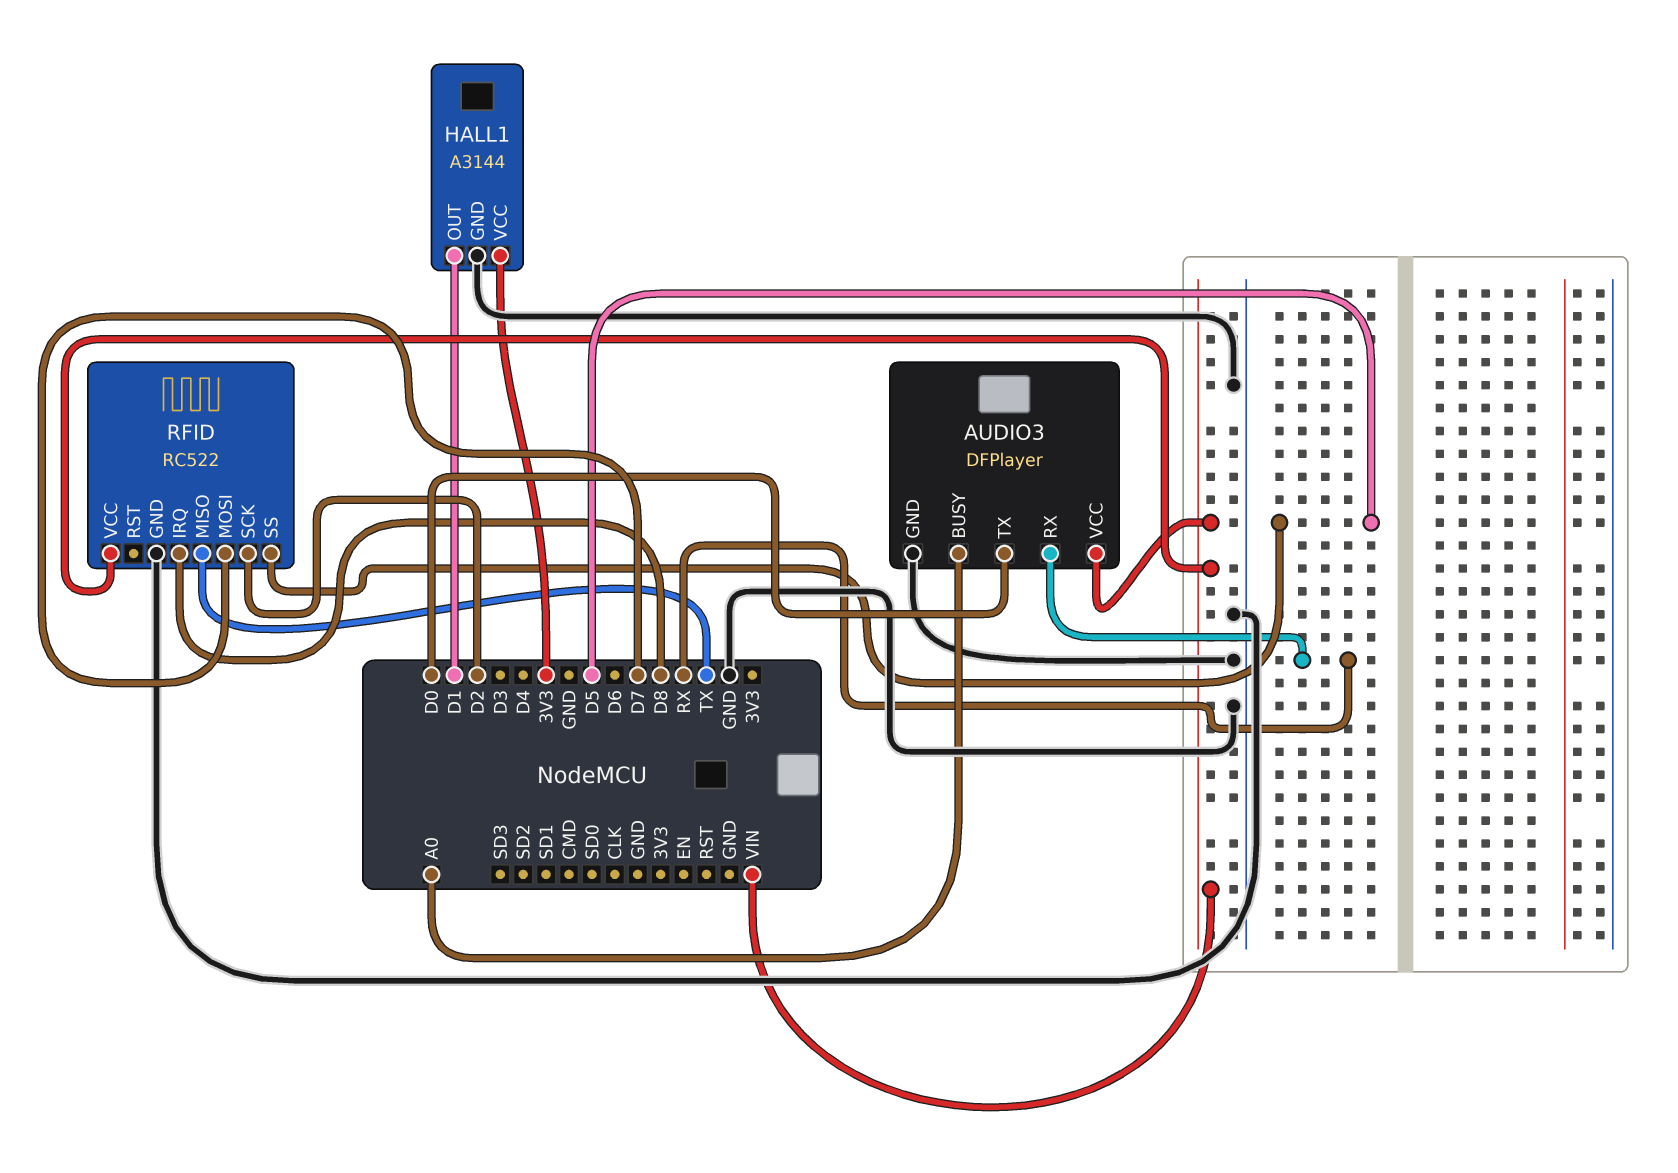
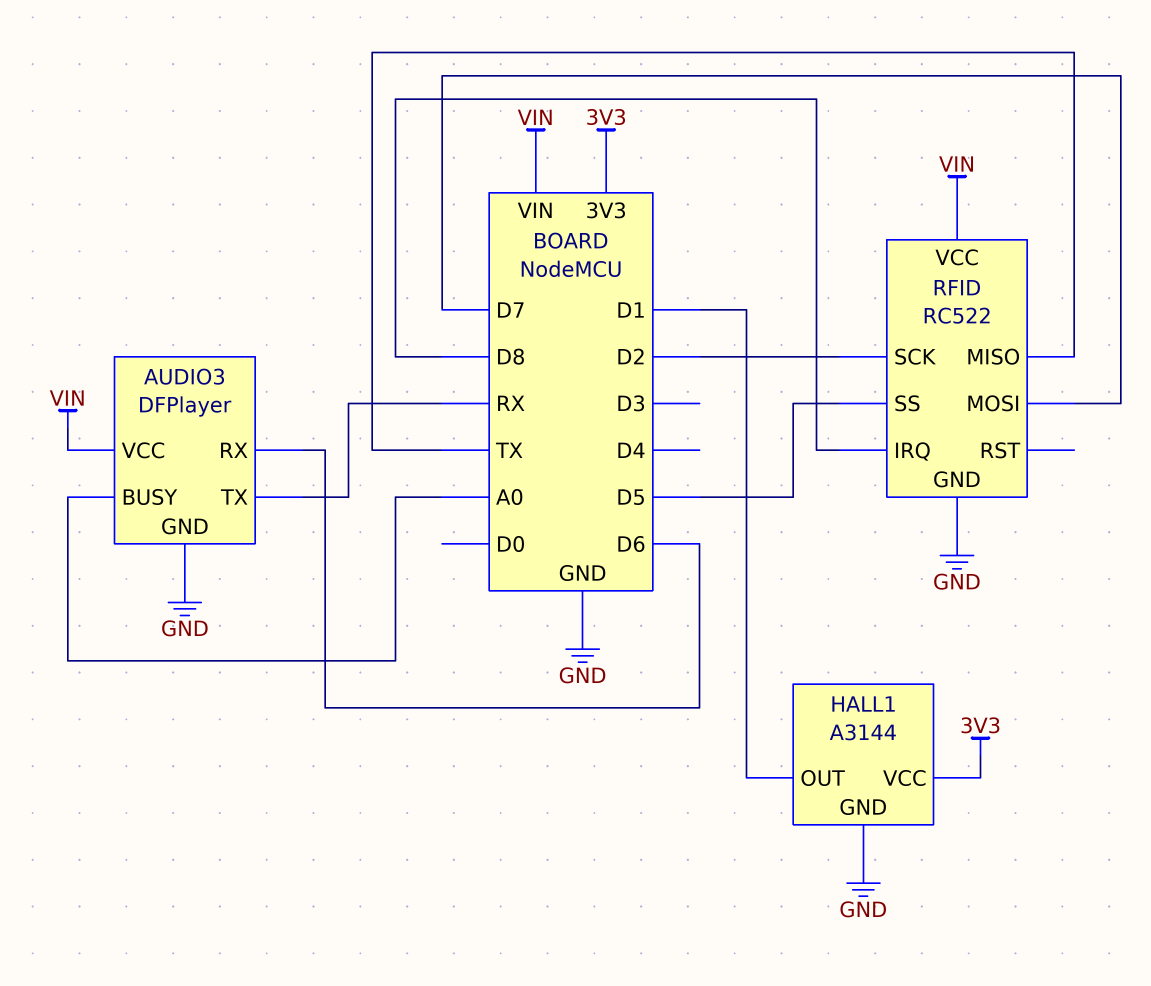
AUDIO3 pin RX: RX -> D6
AUDIO3 pin TX: D0 -> RX

